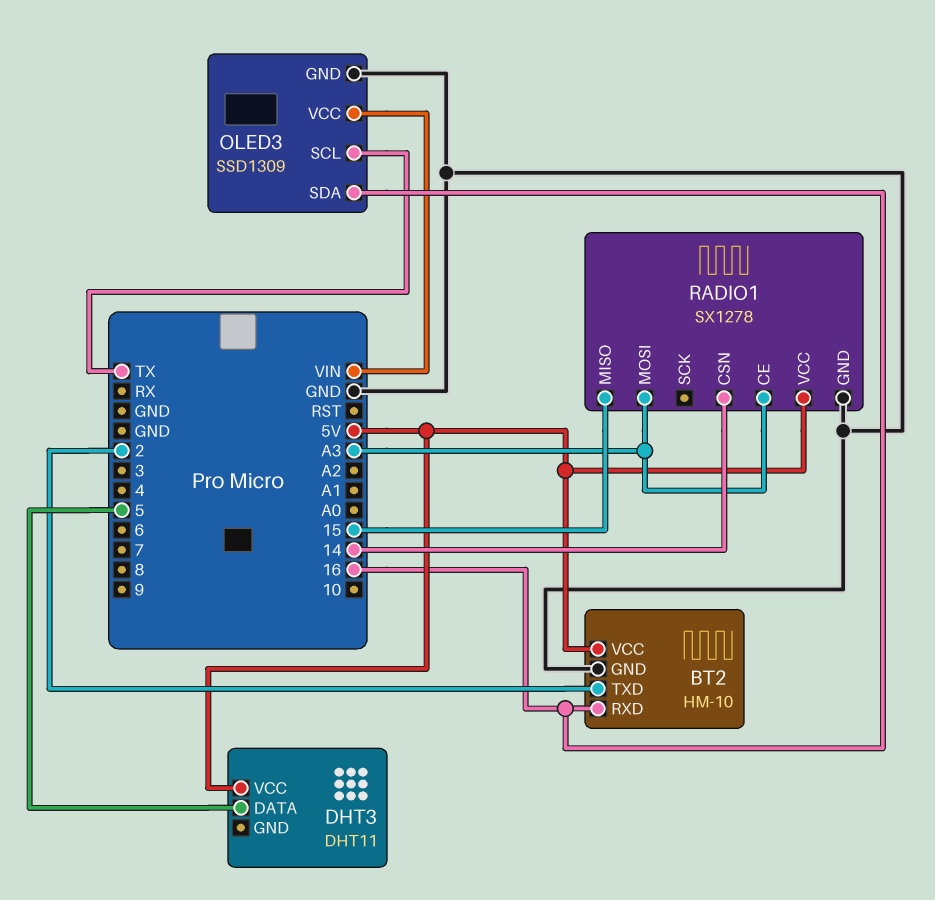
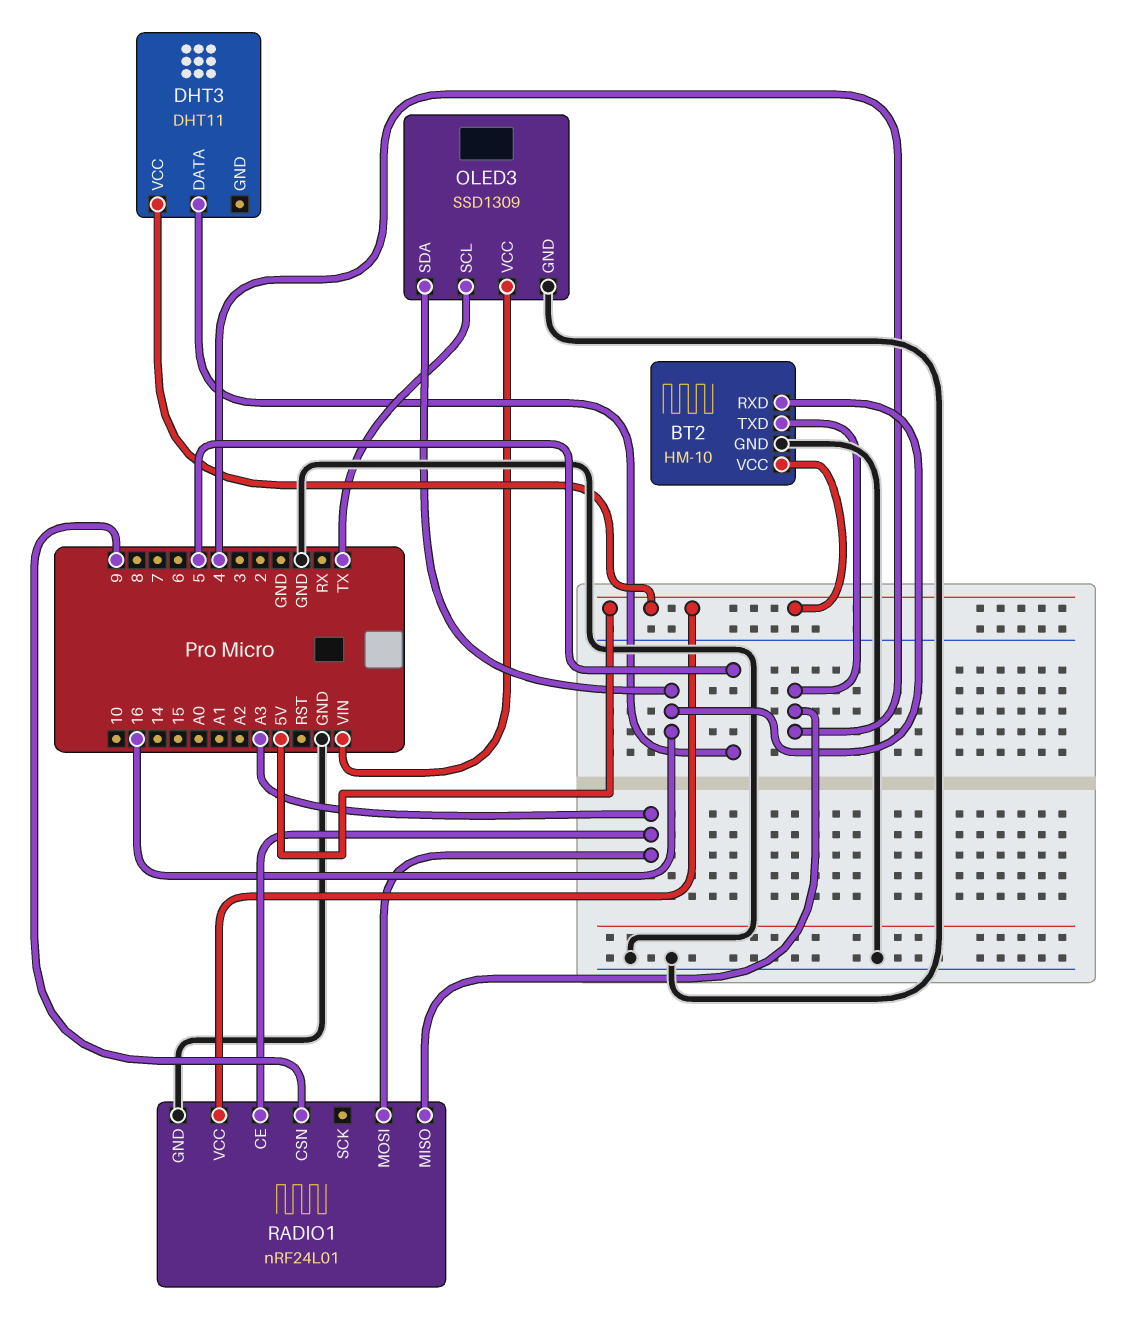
BT2 pin TXD: 2 -> 4
RADIO1: SX1278 -> nRF24L01
RADIO1 pin CSN: 14 -> 9
RADIO1 pin MISO: 15 -> 4

